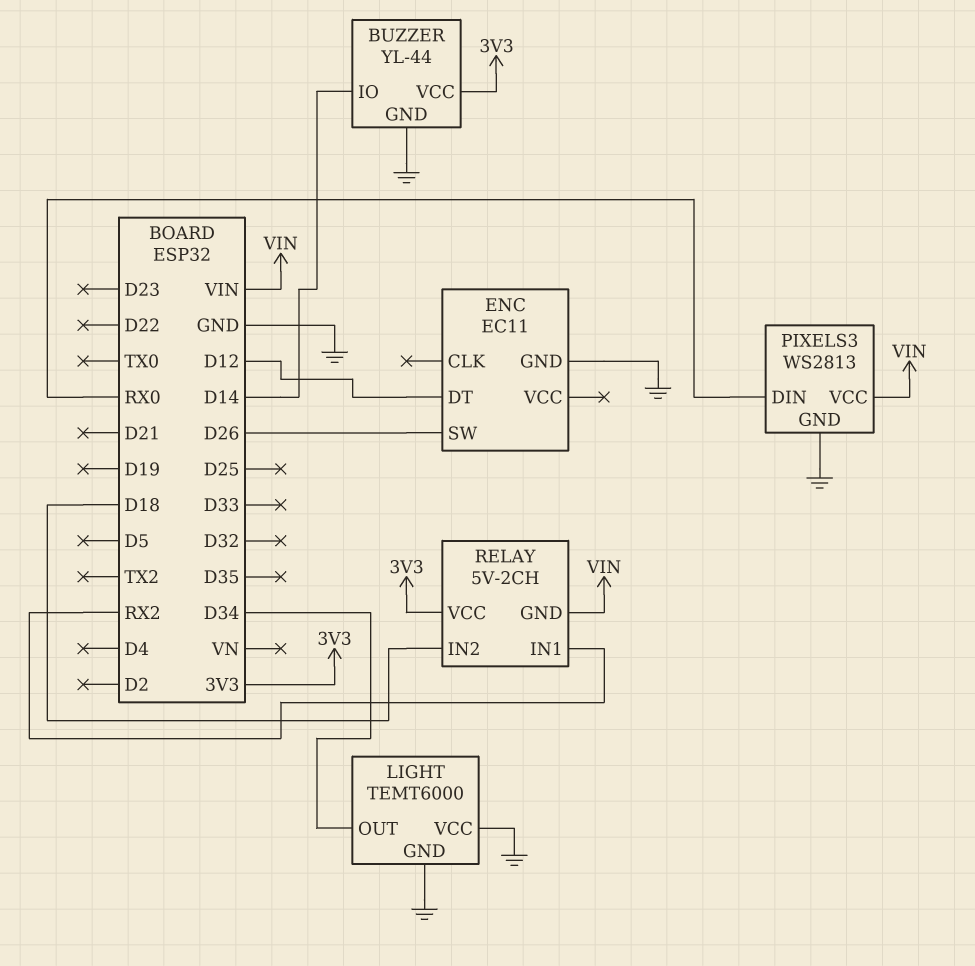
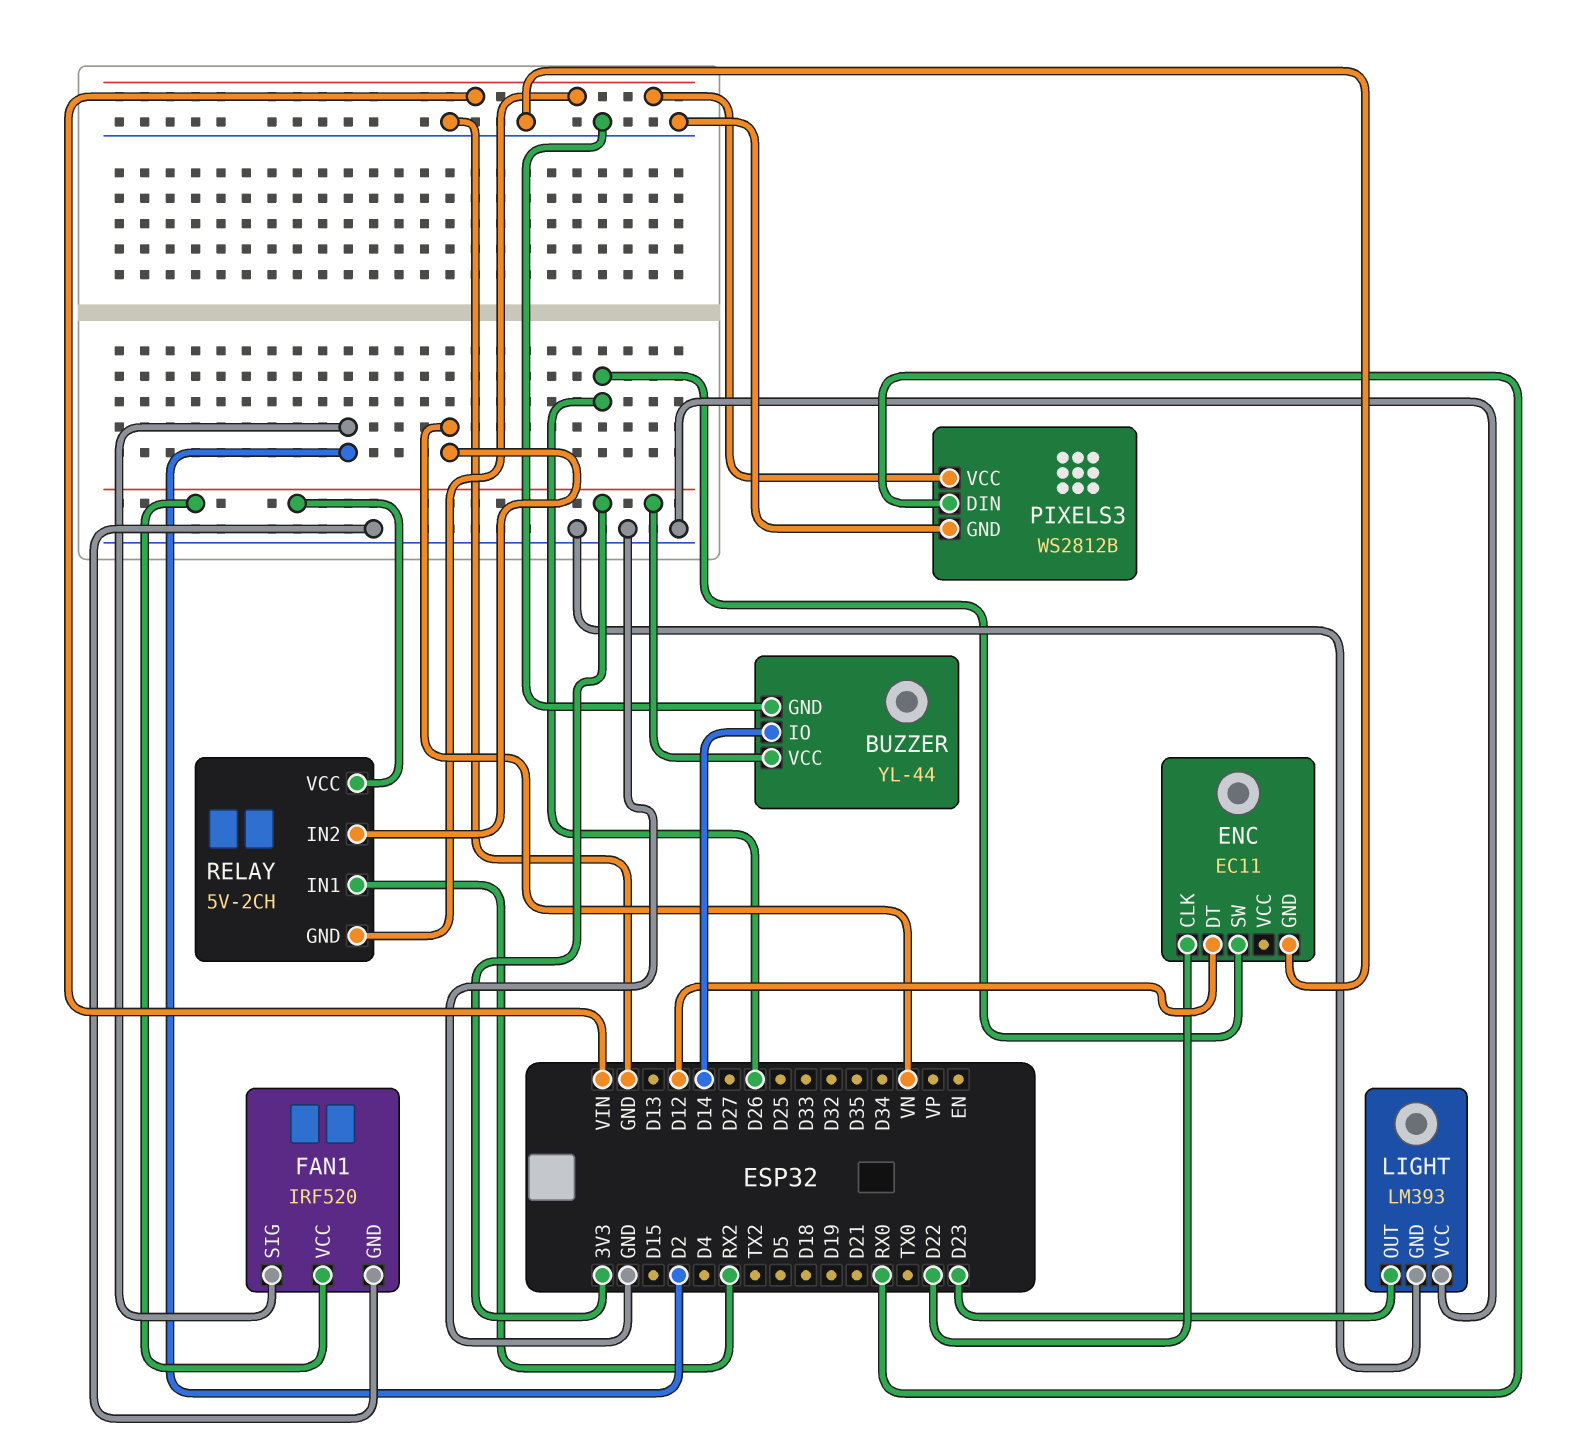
ENC pin CLK: none -> D22
FAN1: none -> IRF520
FAN1 pin GND: none -> GND
FAN1 pin SIG: none -> D2
FAN1 pin VCC: none -> 3V3
LIGHT: TEMT6000 -> LM393
LIGHT pin OUT: D34 -> D23
PIXELS3: WS2813 -> WS2812B
RELAY pin IN2: D18 -> VN

